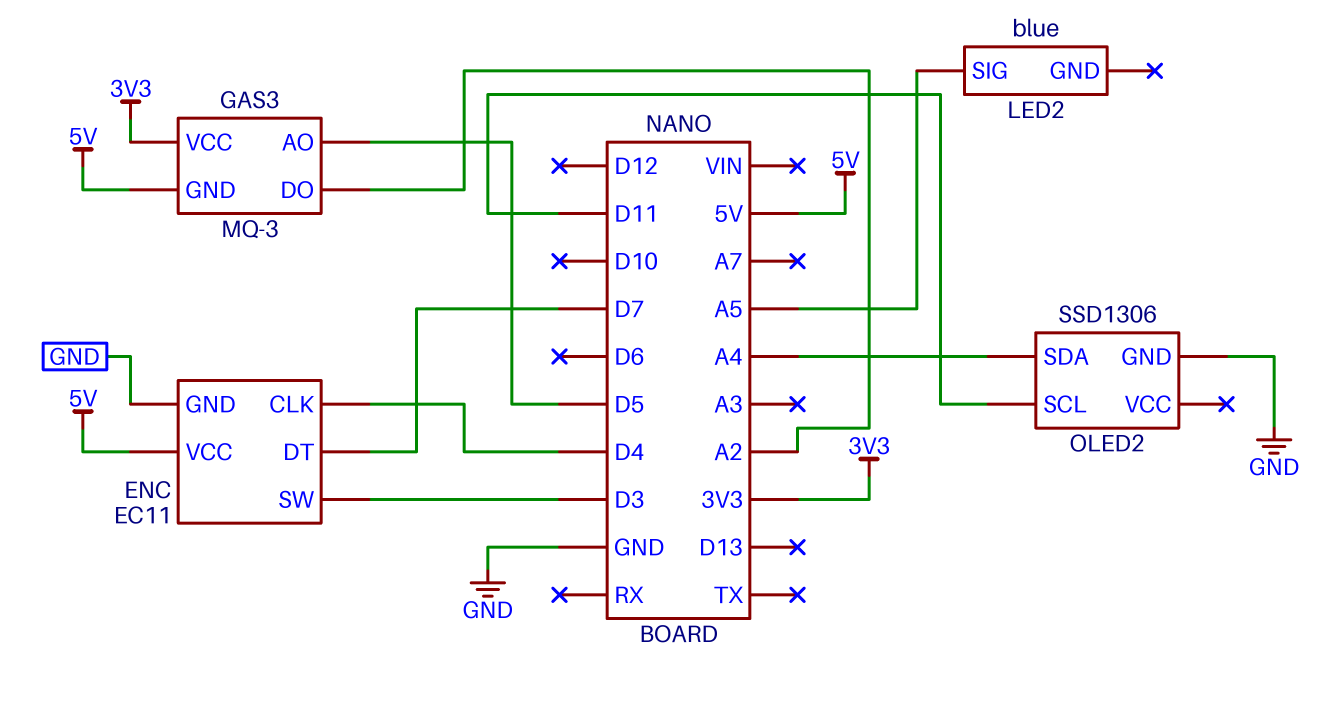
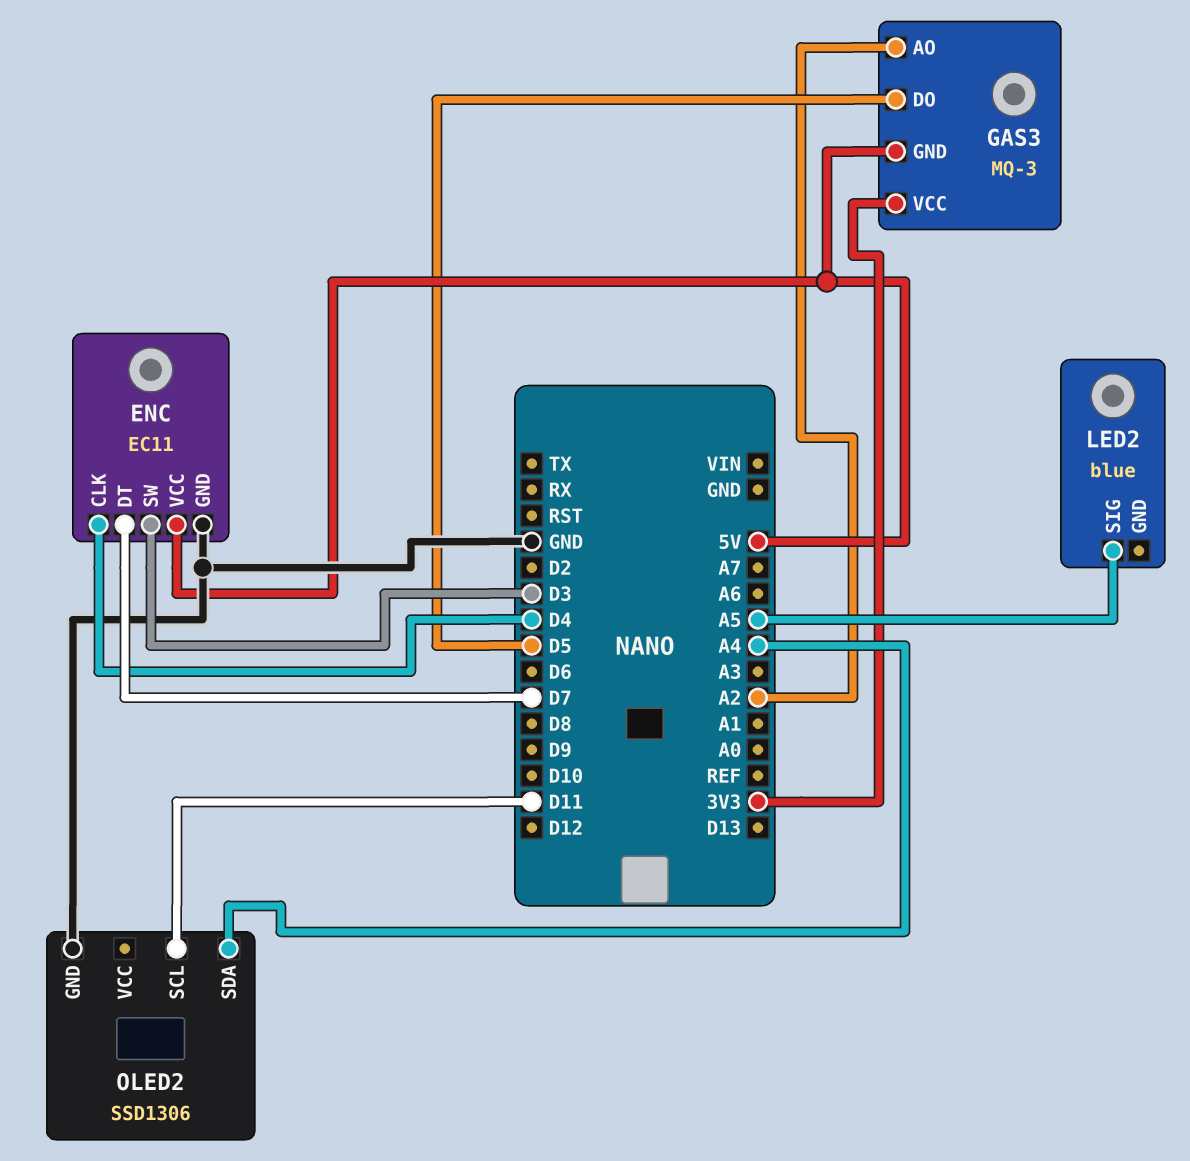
GAS3 pin AO: D5 -> A2
GAS3 pin DO: A2 -> D5

